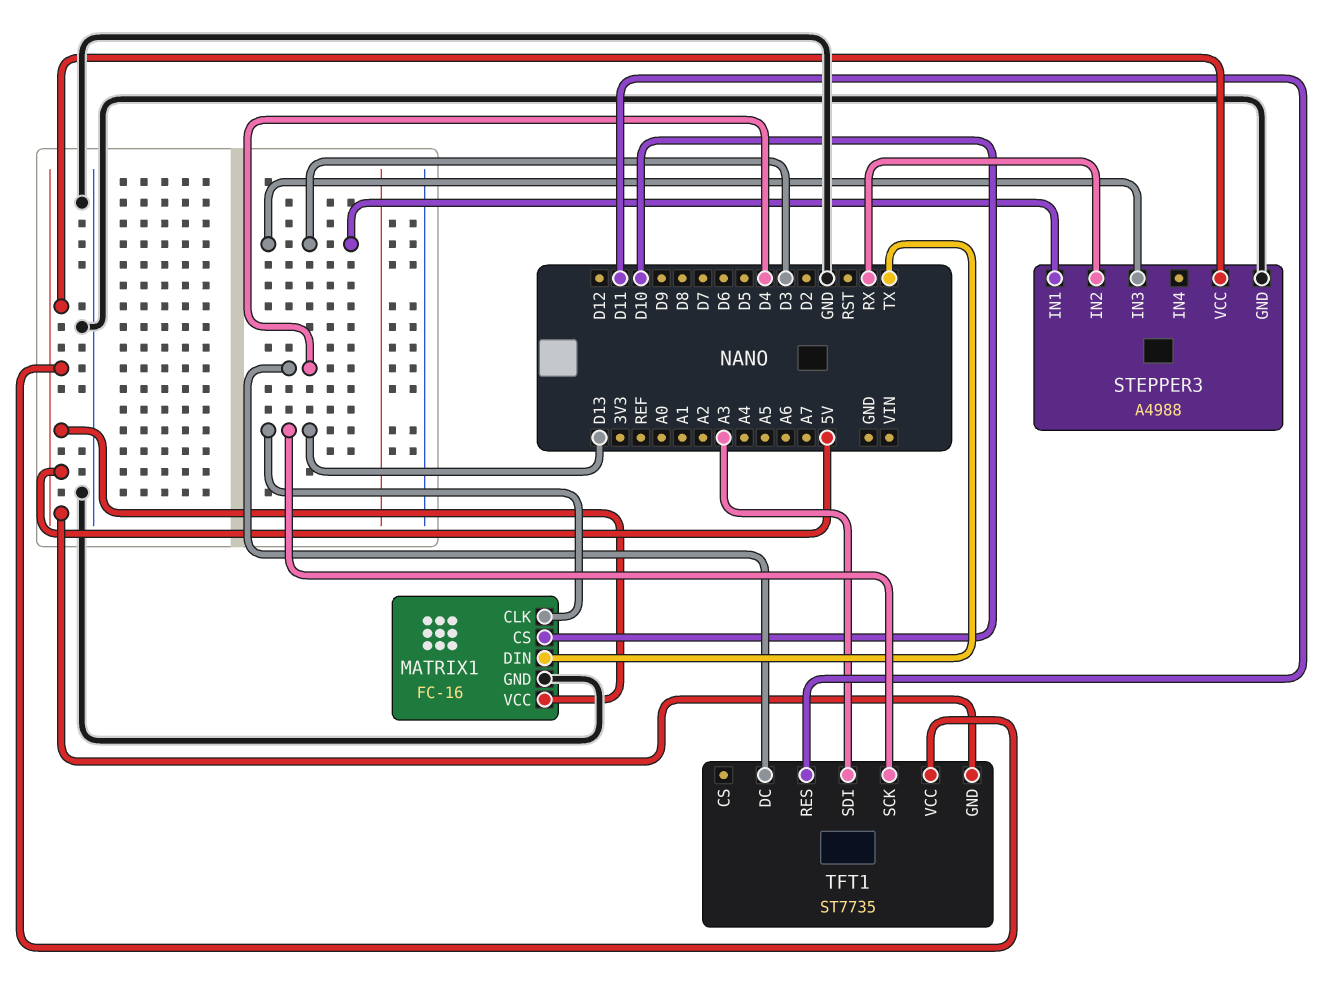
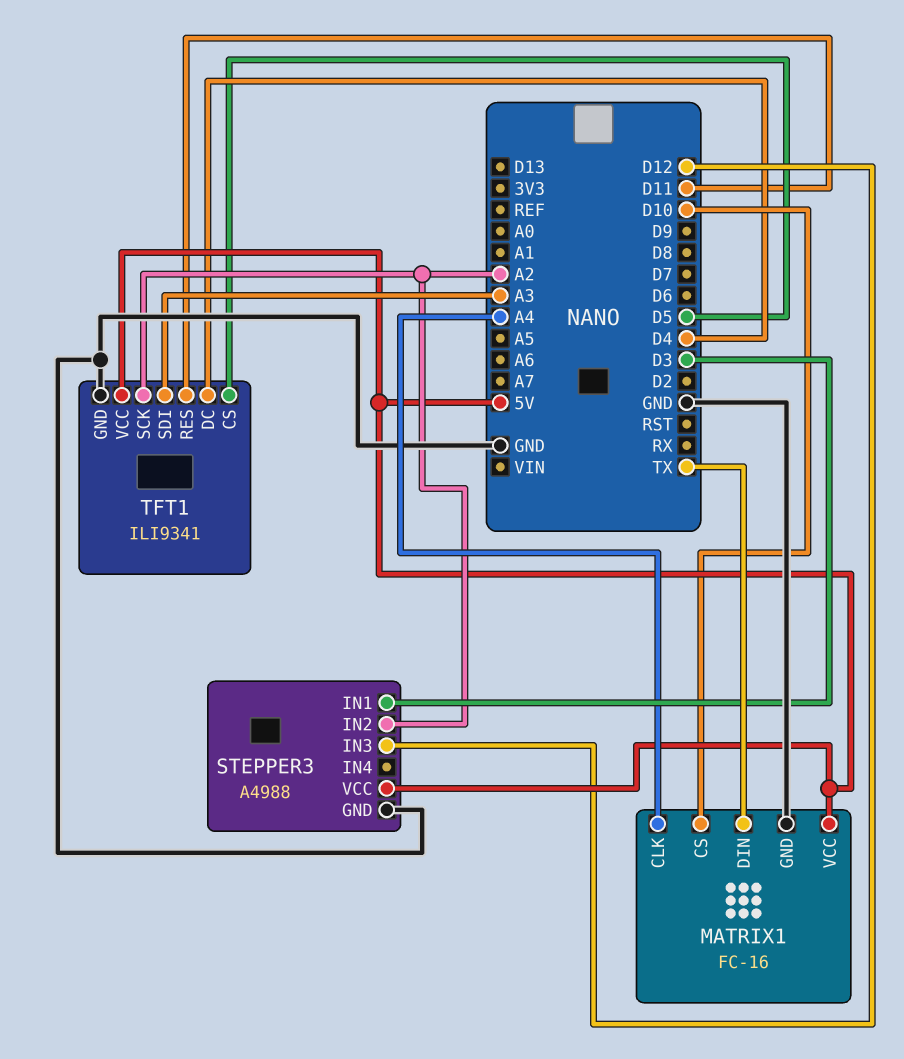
MATRIX1 pin CLK: D13 -> A4
STEPPER3 pin IN2: RX -> A2
STEPPER3 pin IN3: D3 -> D12
TFT1: ST7735 -> ILI9341
TFT1 pin CS: none -> D5
TFT1 pin GND: 5V -> GND
TFT1 pin SCK: D13 -> A2

